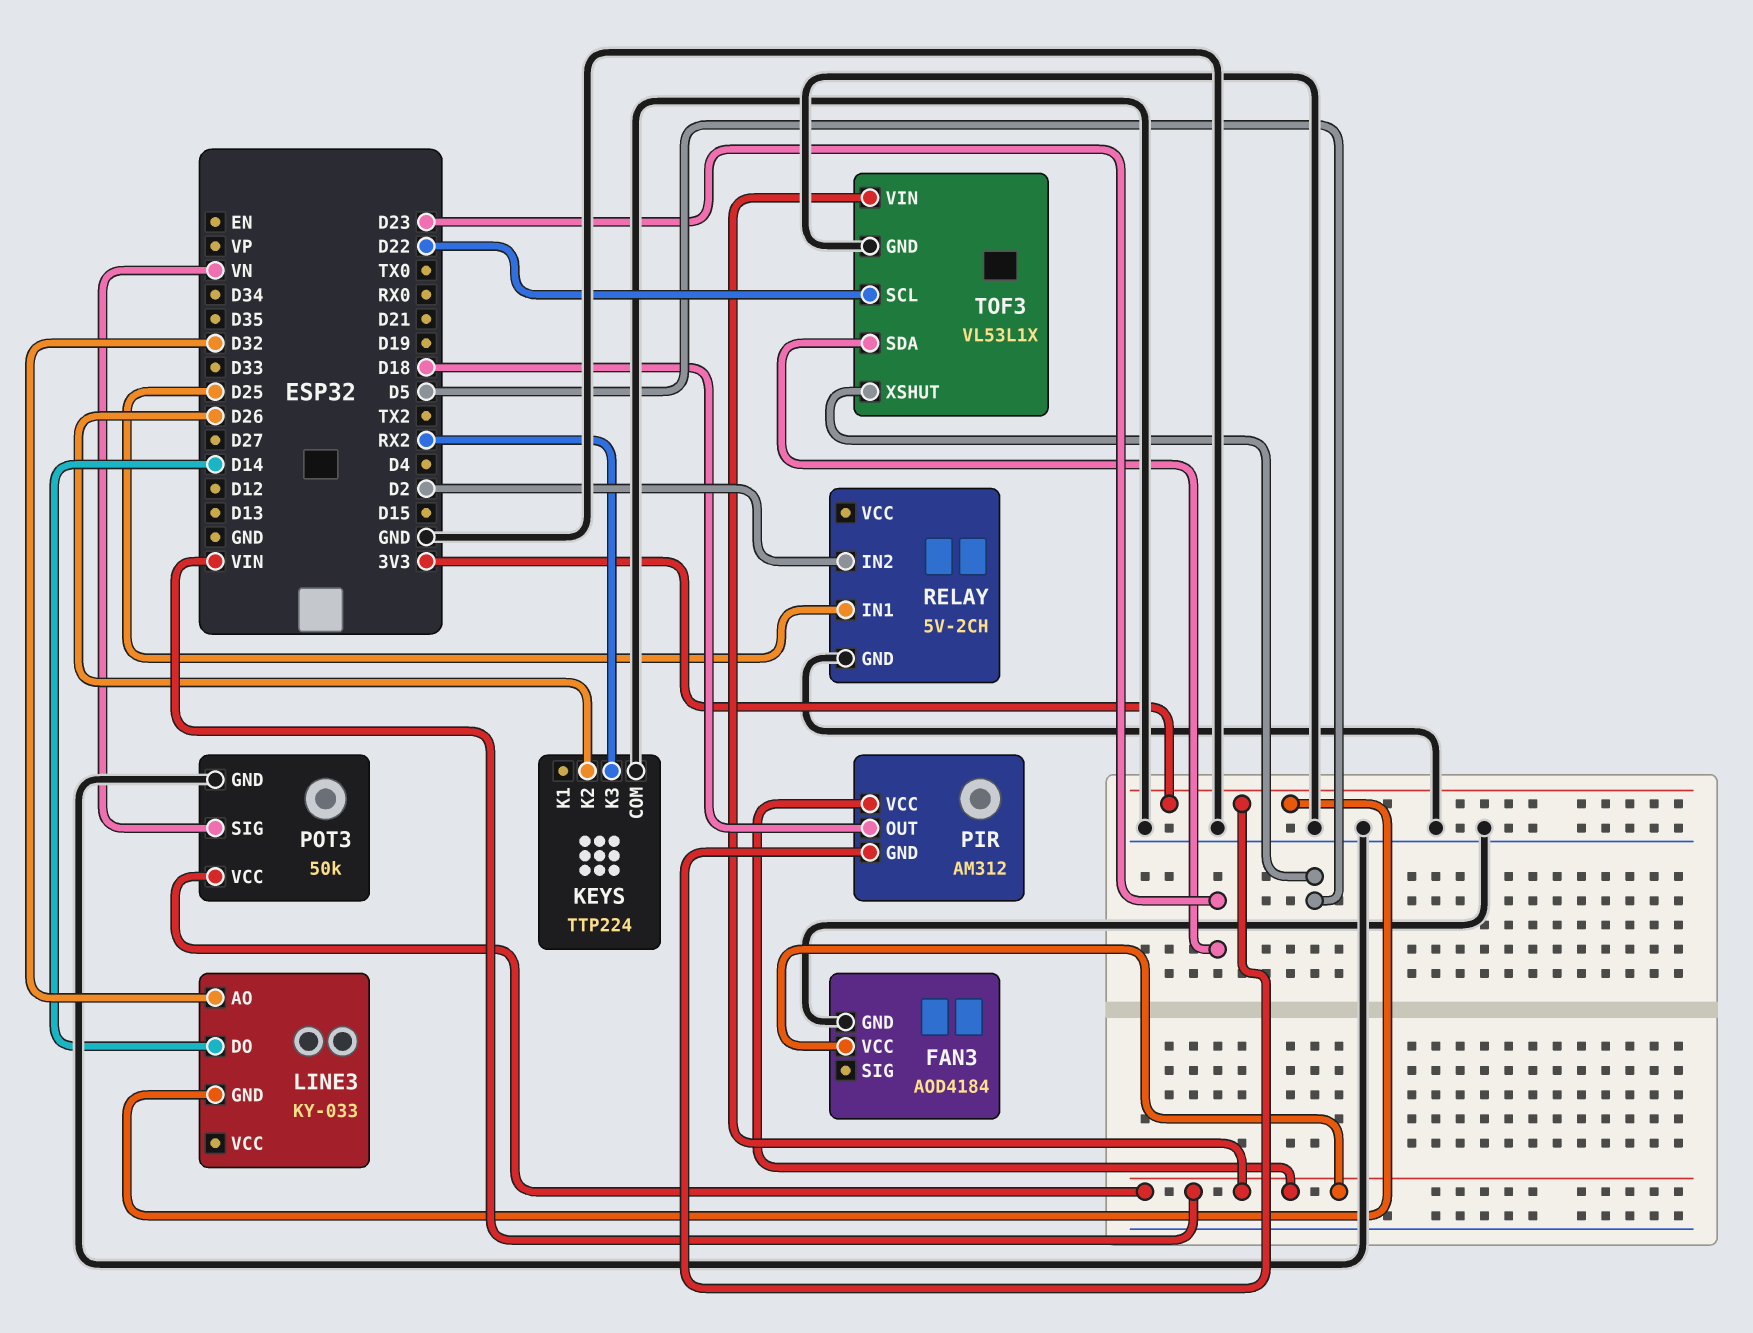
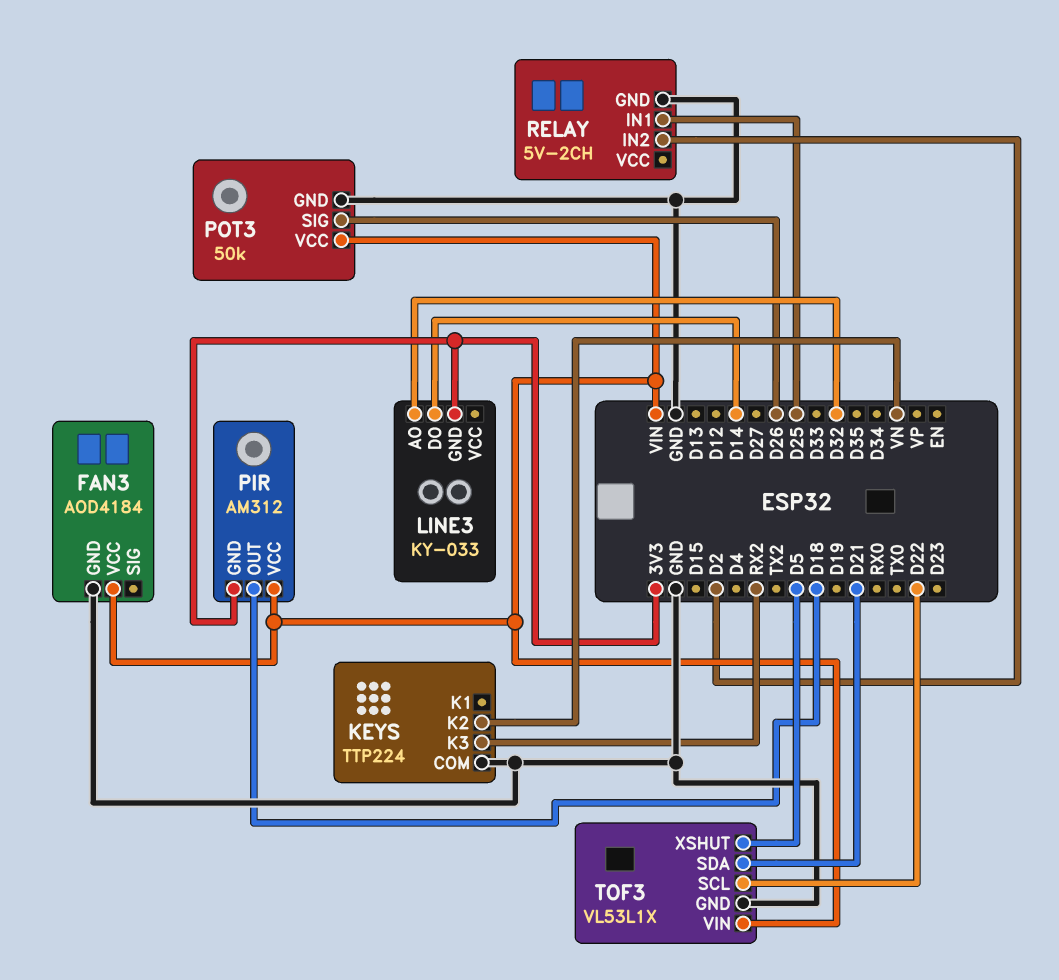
KEYS pin K2: D26 -> VN
POT3 pin SIG: VN -> D26
TOF3 pin SDA: D23 -> D21

